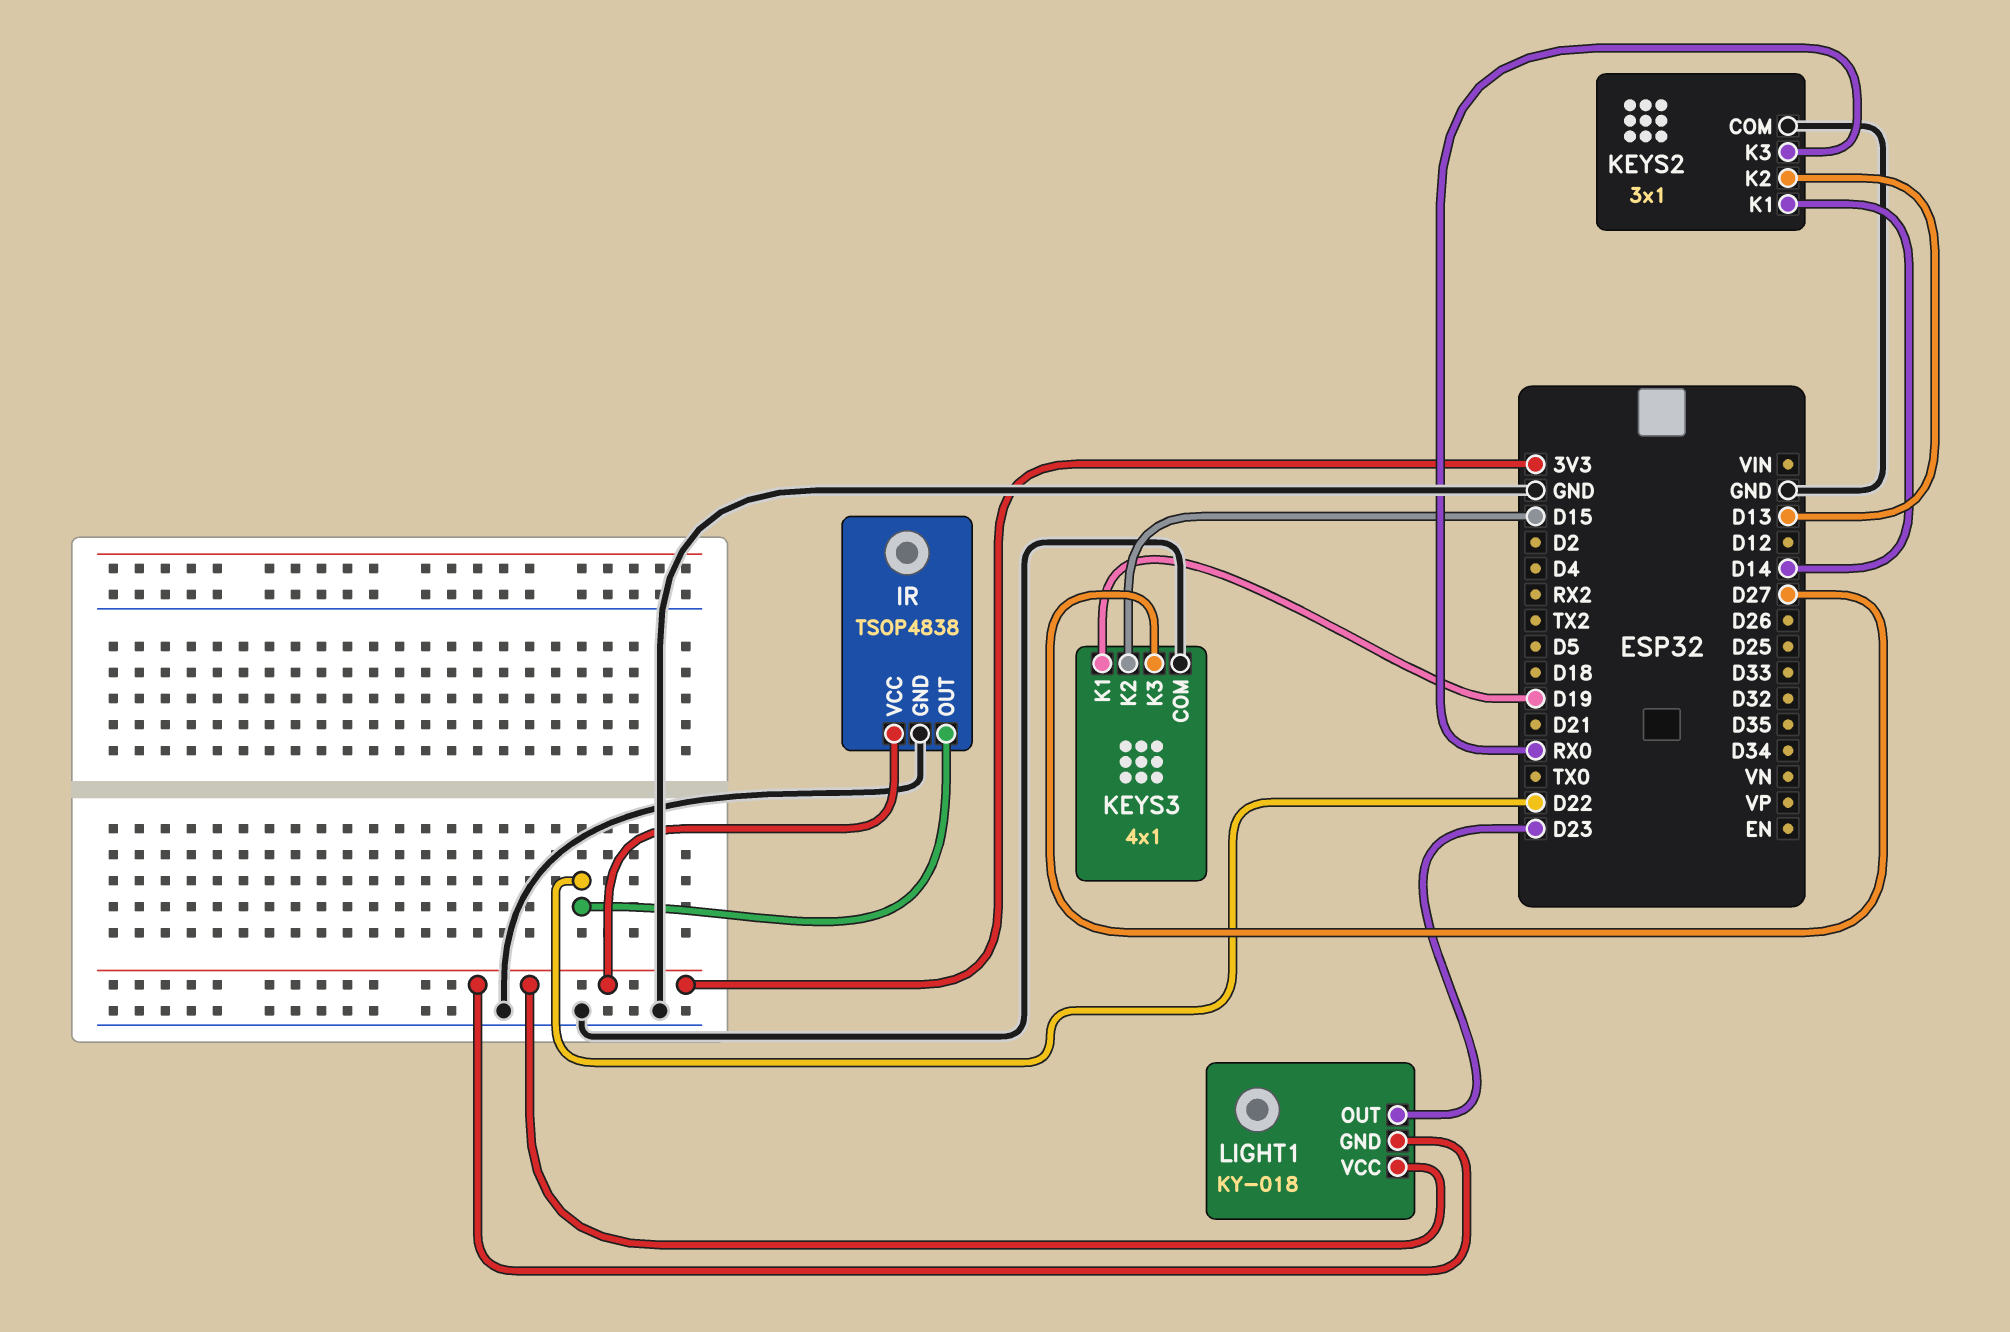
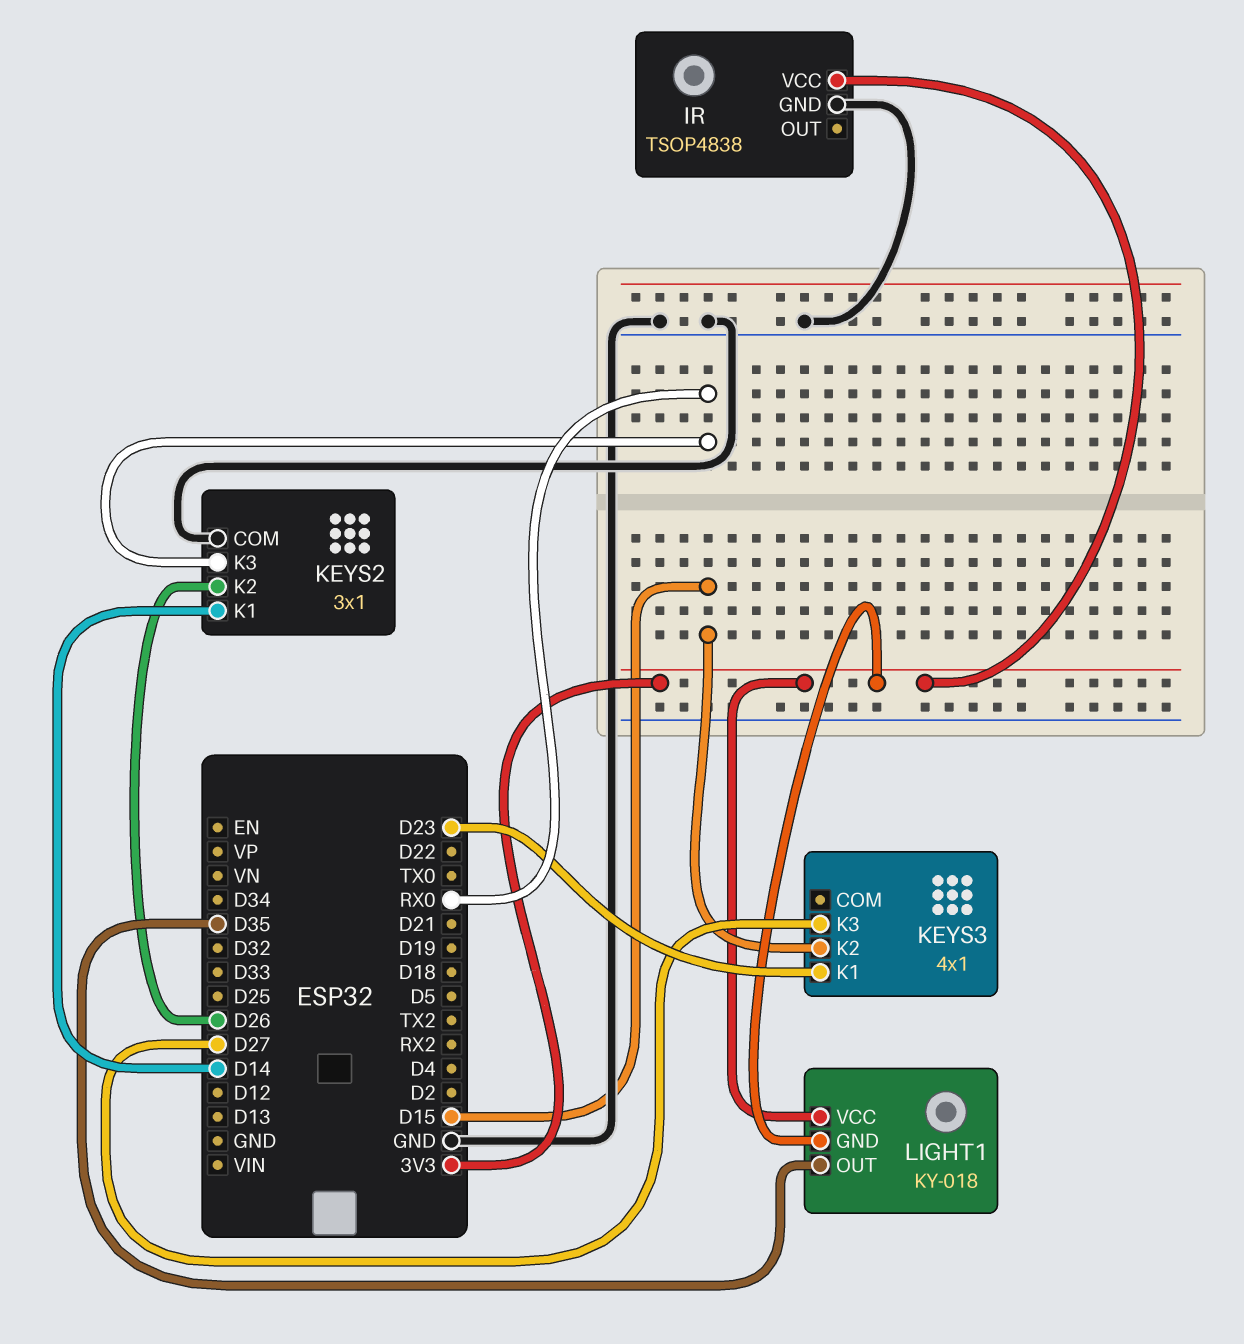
IR pin OUT: D22 -> none
KEYS2 pin K2: D13 -> D26
KEYS3 pin COM: GND -> none
KEYS3 pin K1: D19 -> D23
LIGHT1 pin OUT: D23 -> D35

